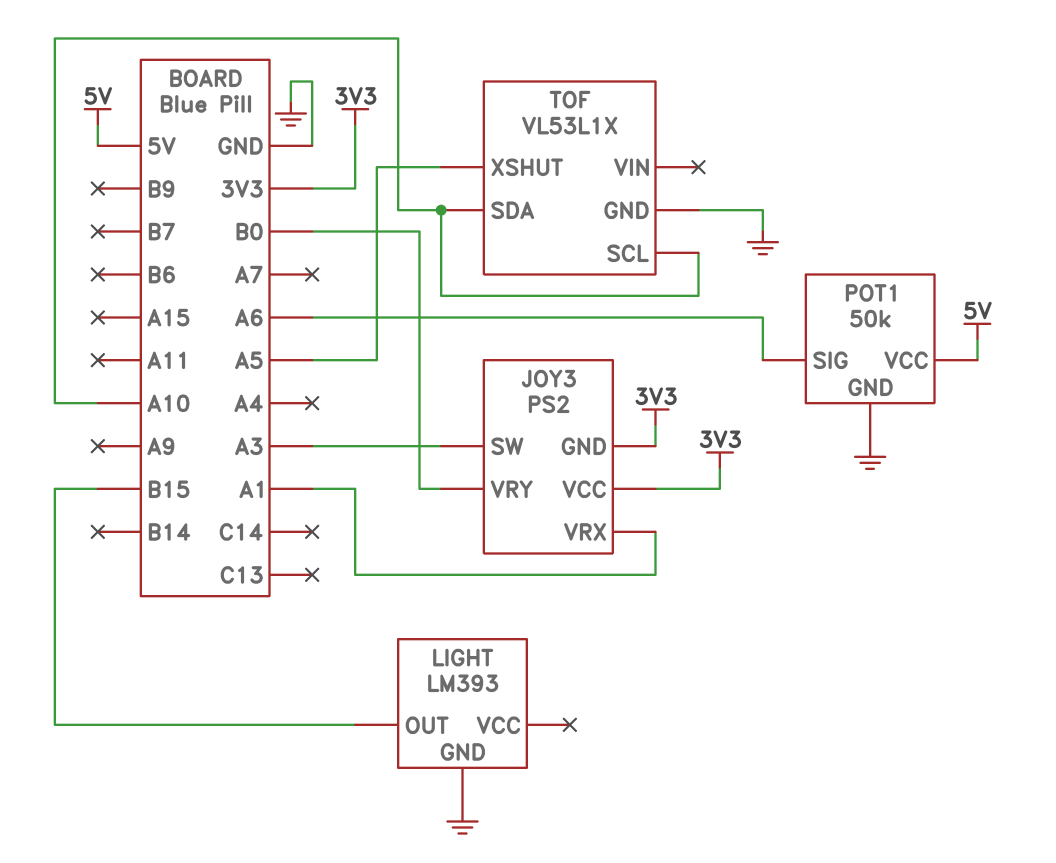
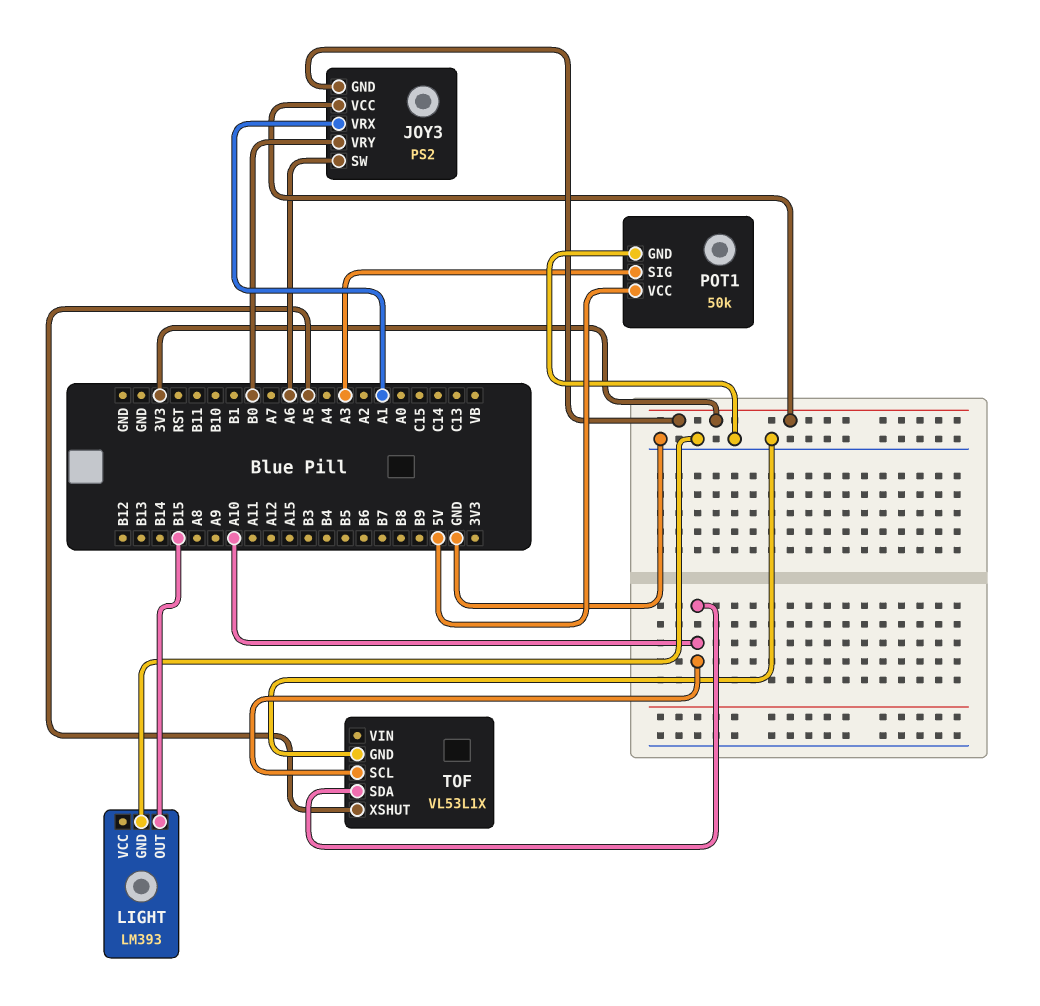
JOY3 pin SW: A3 -> A6
POT1 pin SIG: A6 -> A3

